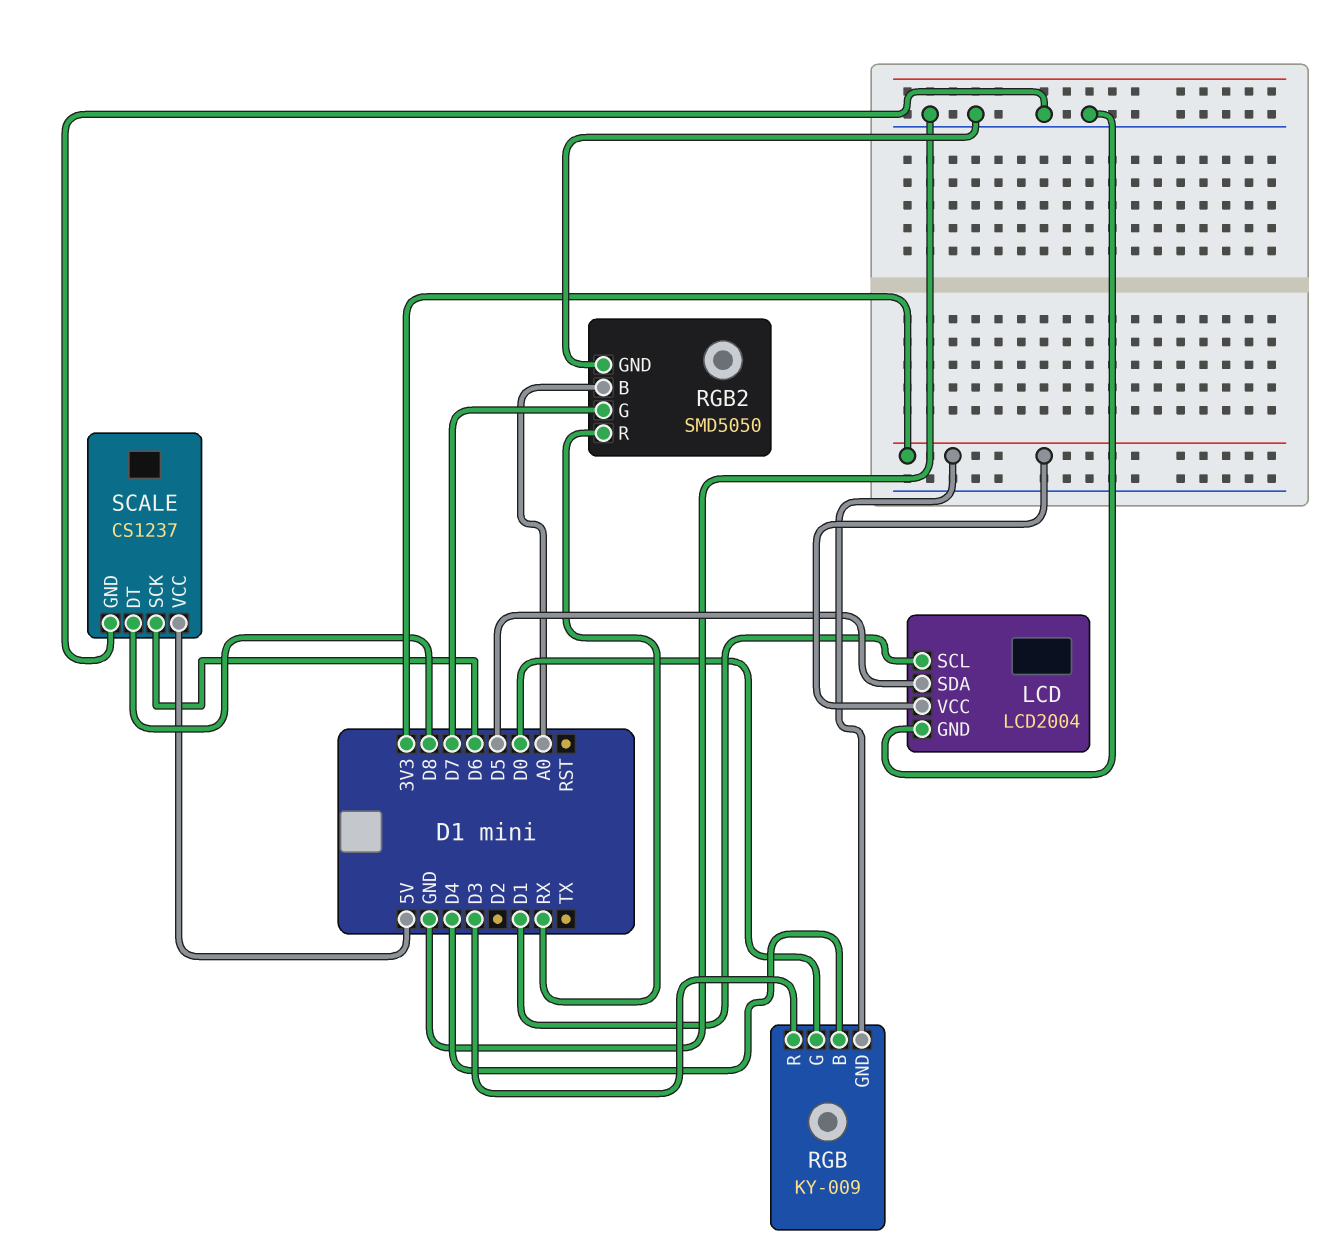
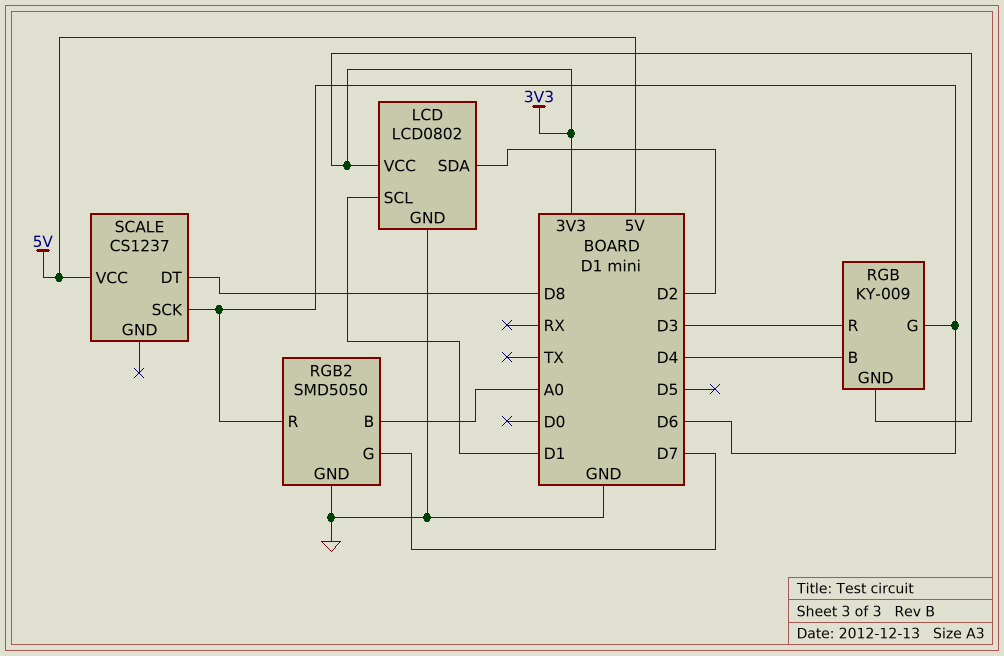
LCD: LCD2004 -> LCD0802
LCD pin SDA: D5 -> D2
RGB pin G: D0 -> D6
RGB2 pin R: RX -> D6
SCALE pin GND: GND -> none

